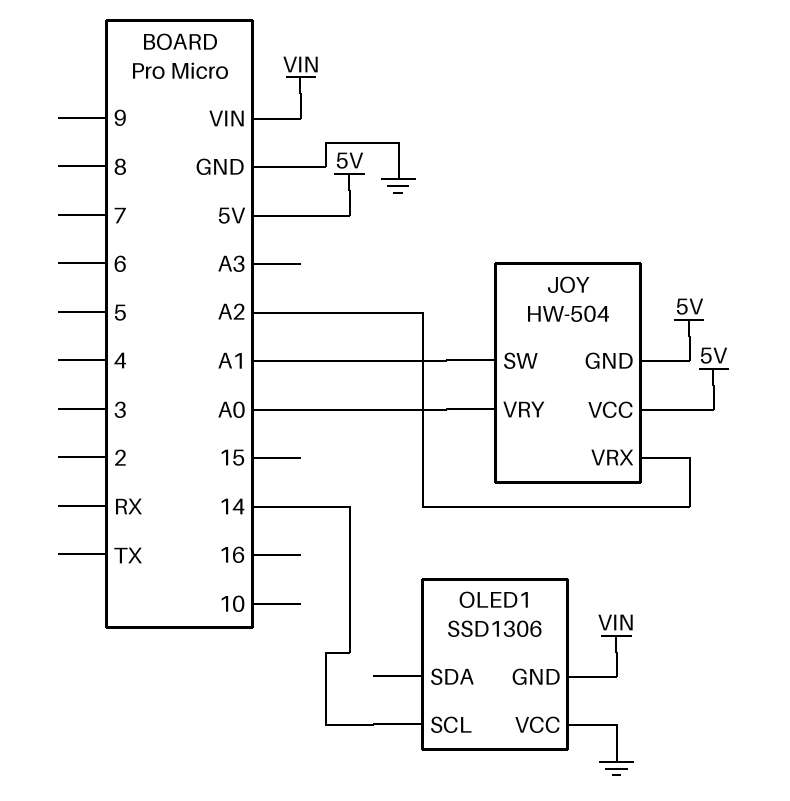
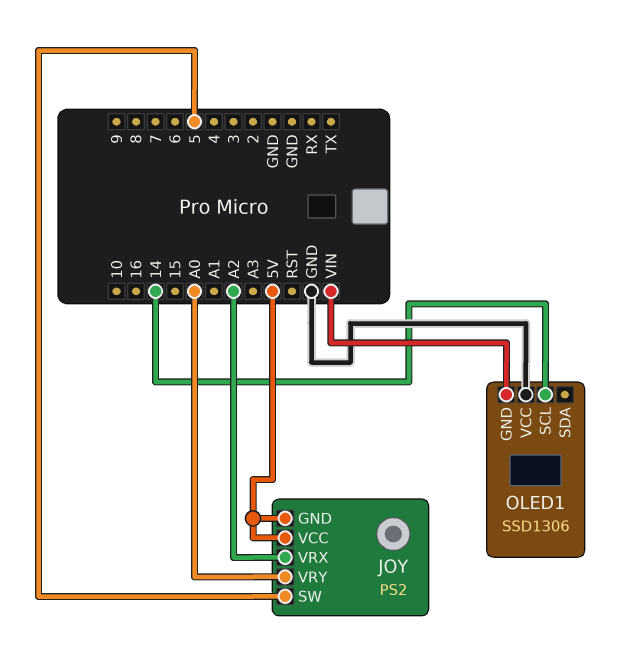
JOY: HW-504 -> PS2
JOY pin SW: A1 -> 5

